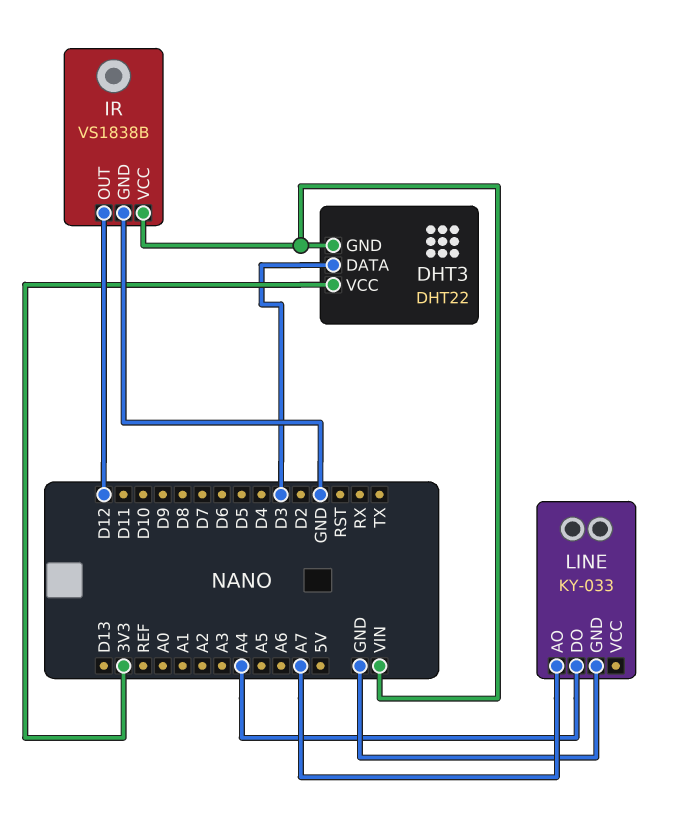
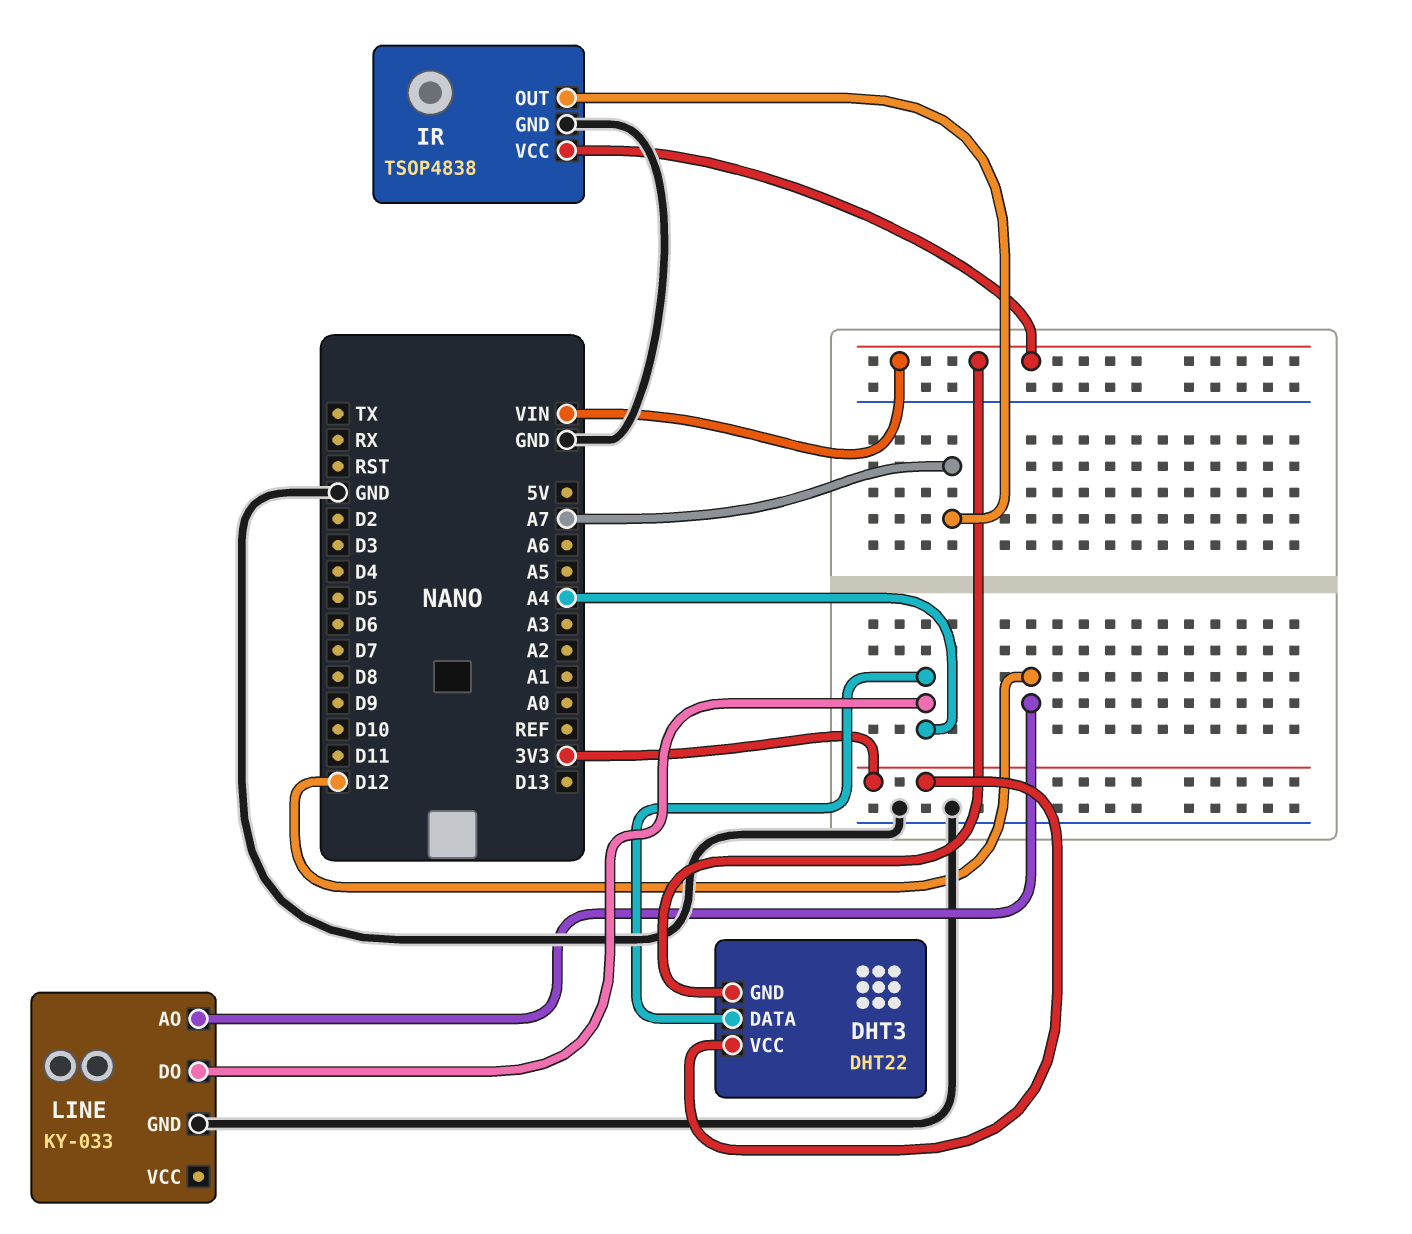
DHT3 pin DATA: D3 -> A4
IR: VS1838B -> TSOP4838
IR pin OUT: D12 -> A7
LINE pin AO: A7 -> D12

